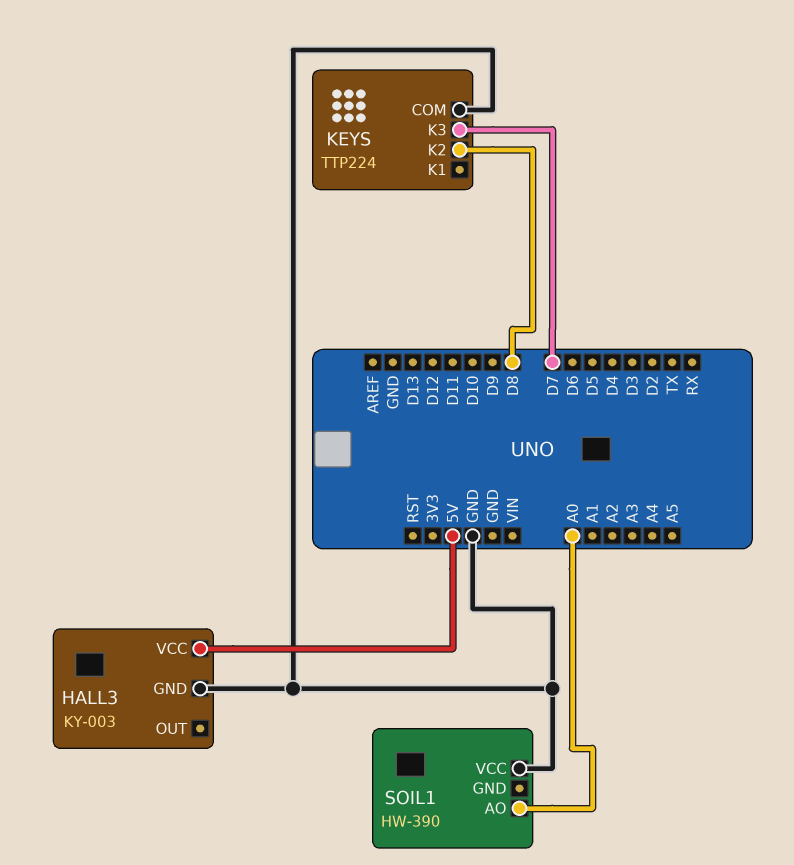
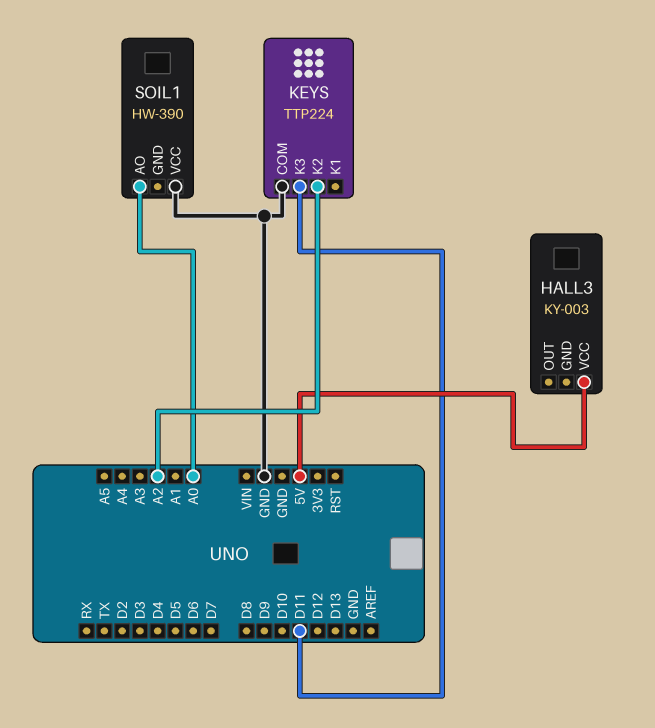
HALL3 pin GND: GND -> none
KEYS pin K2: D8 -> A2
KEYS pin K3: D7 -> D11

